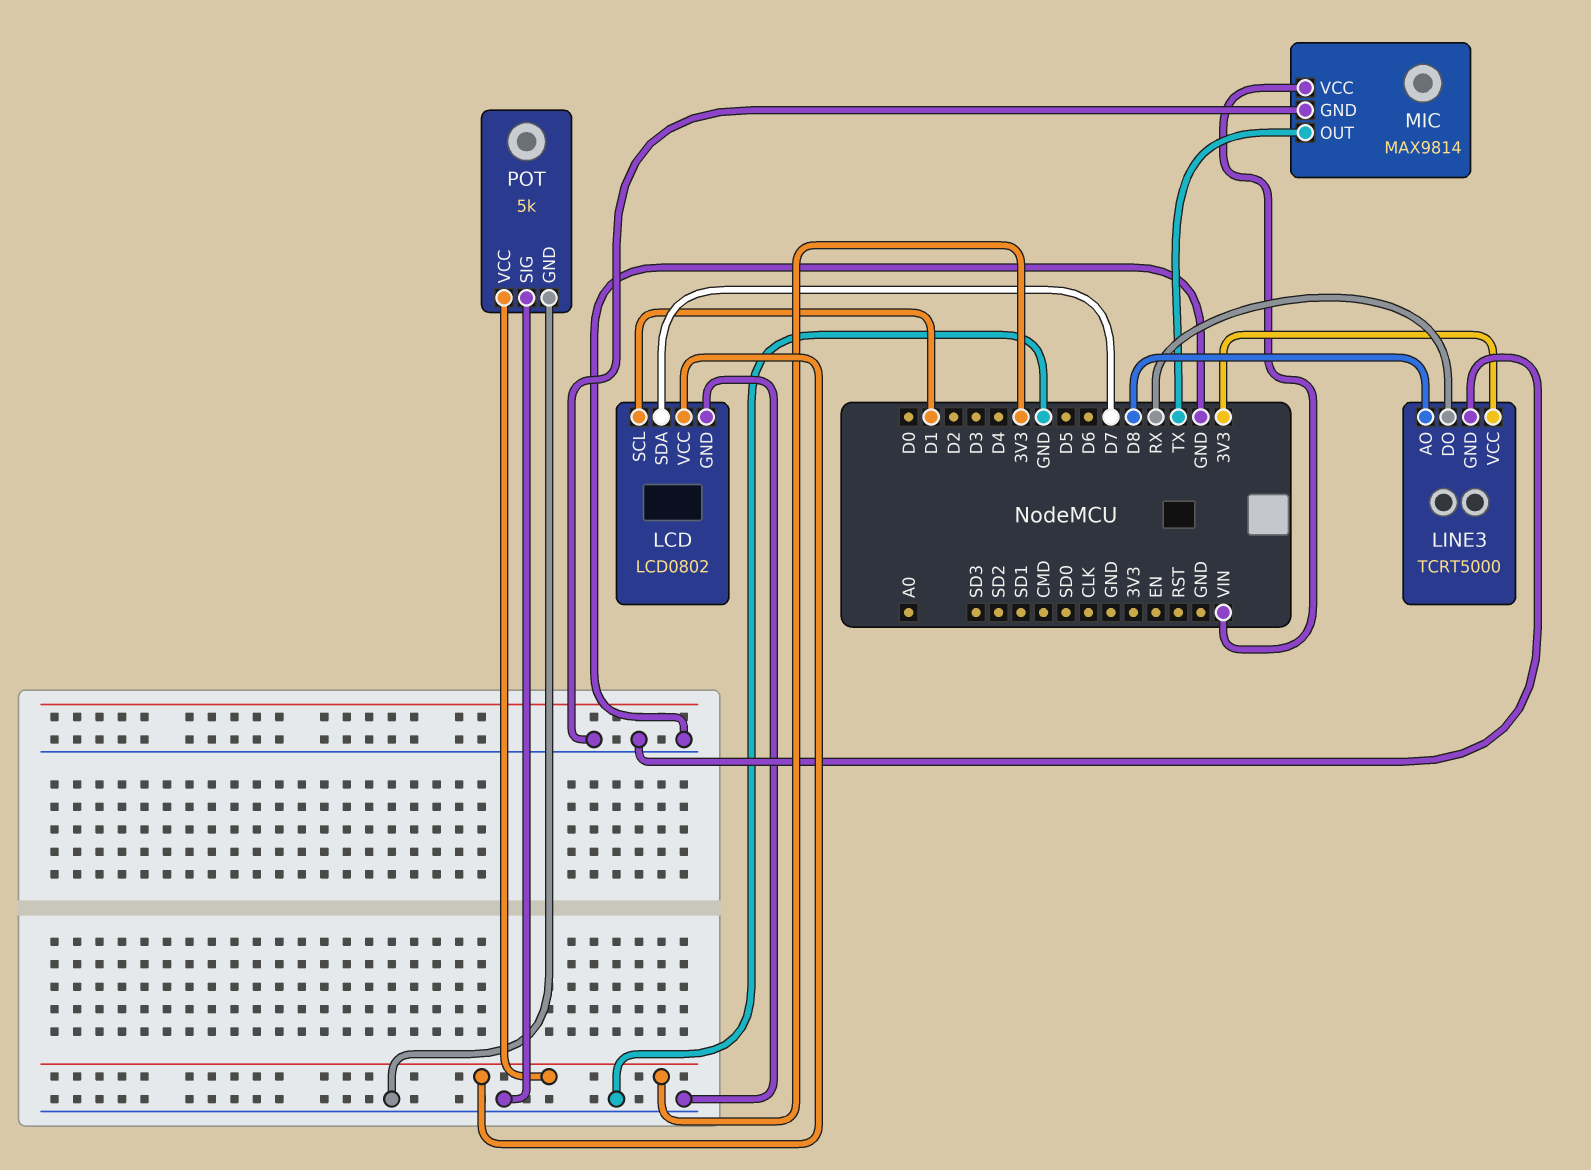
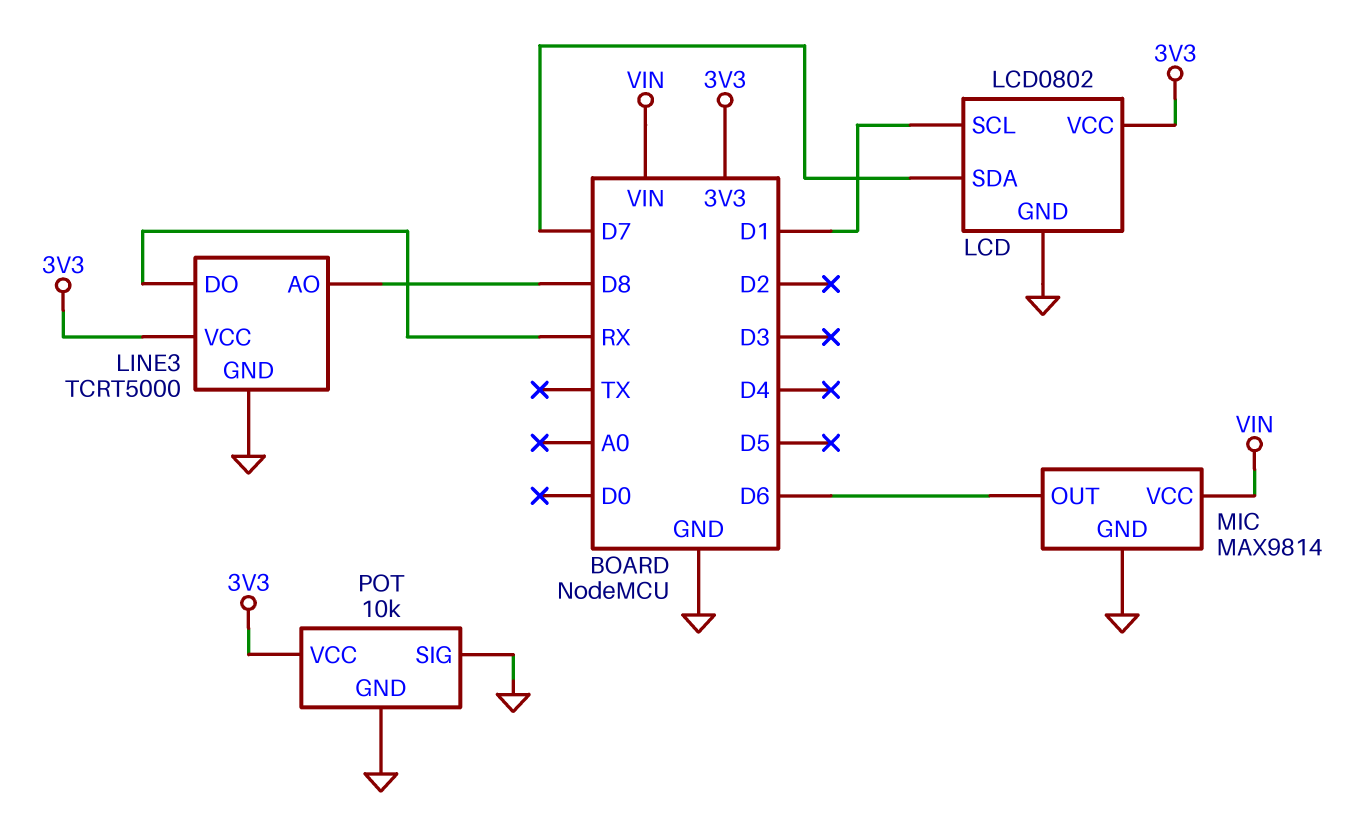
MIC pin OUT: TX -> D6
POT: 5k -> 10k

